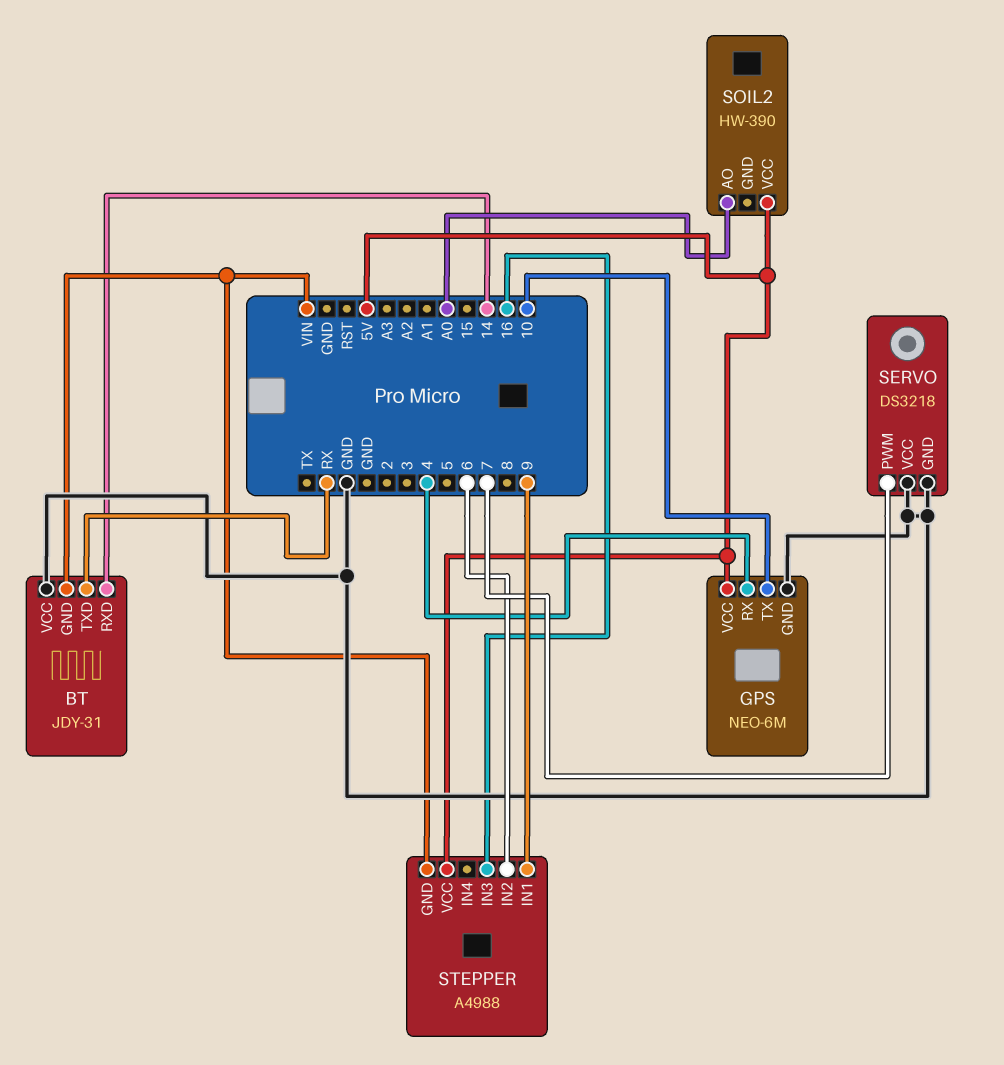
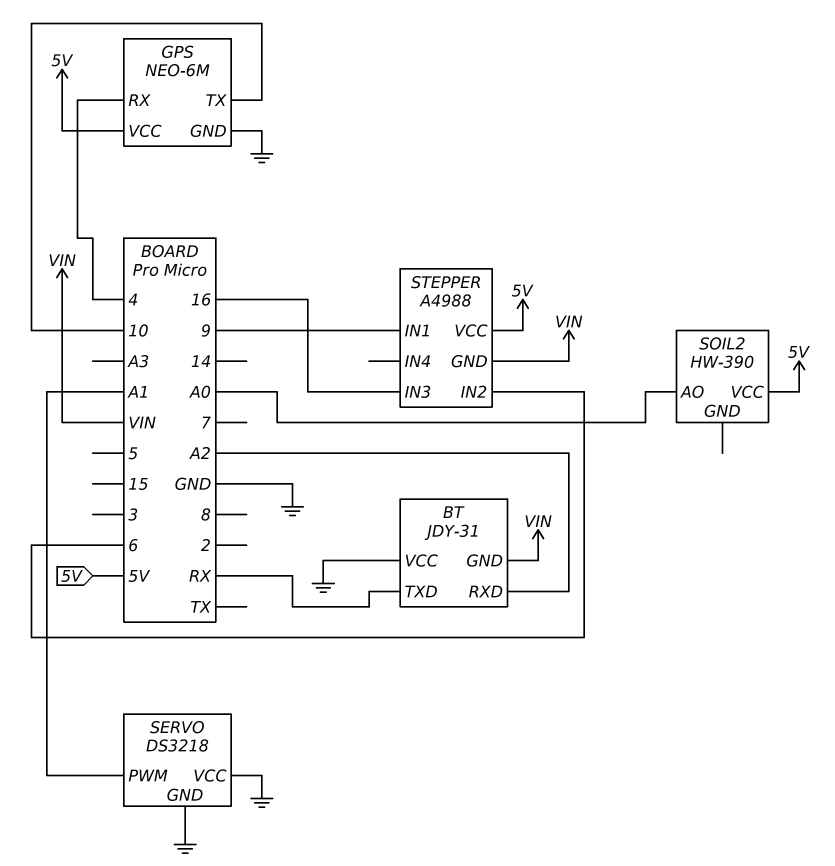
BT pin RXD: 14 -> A2
SERVO pin PWM: 7 -> A1

